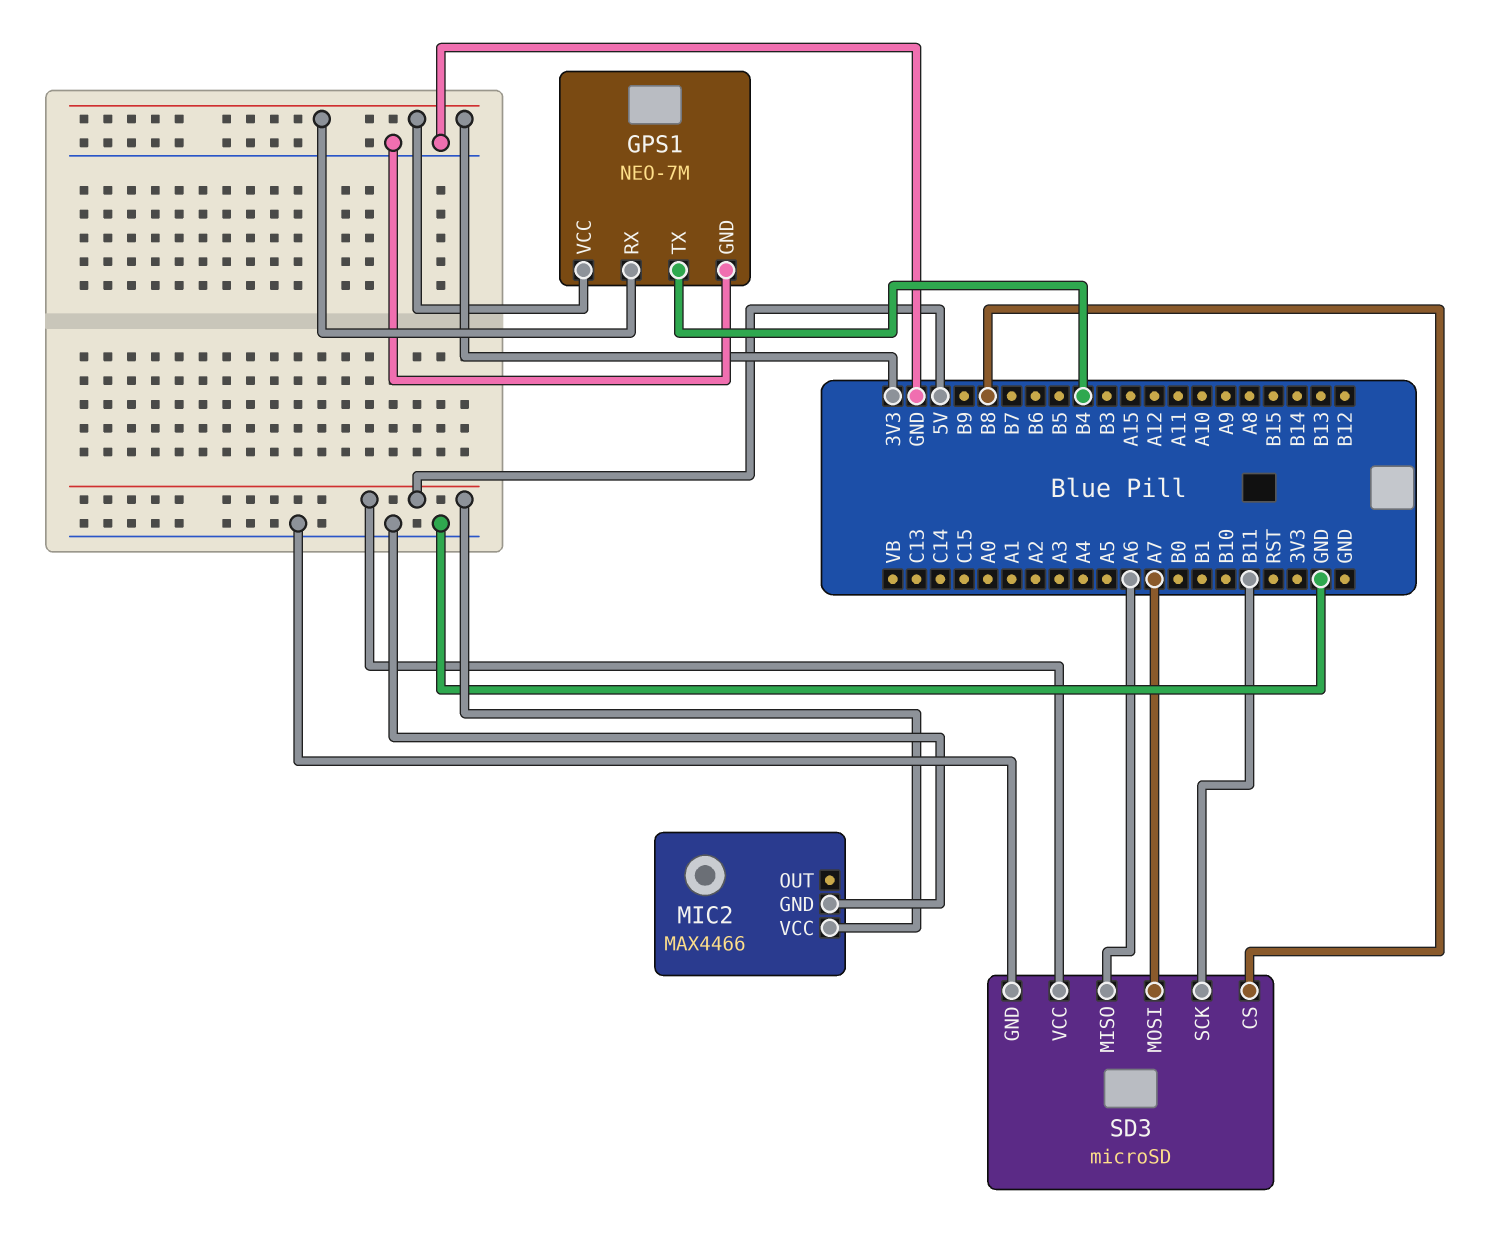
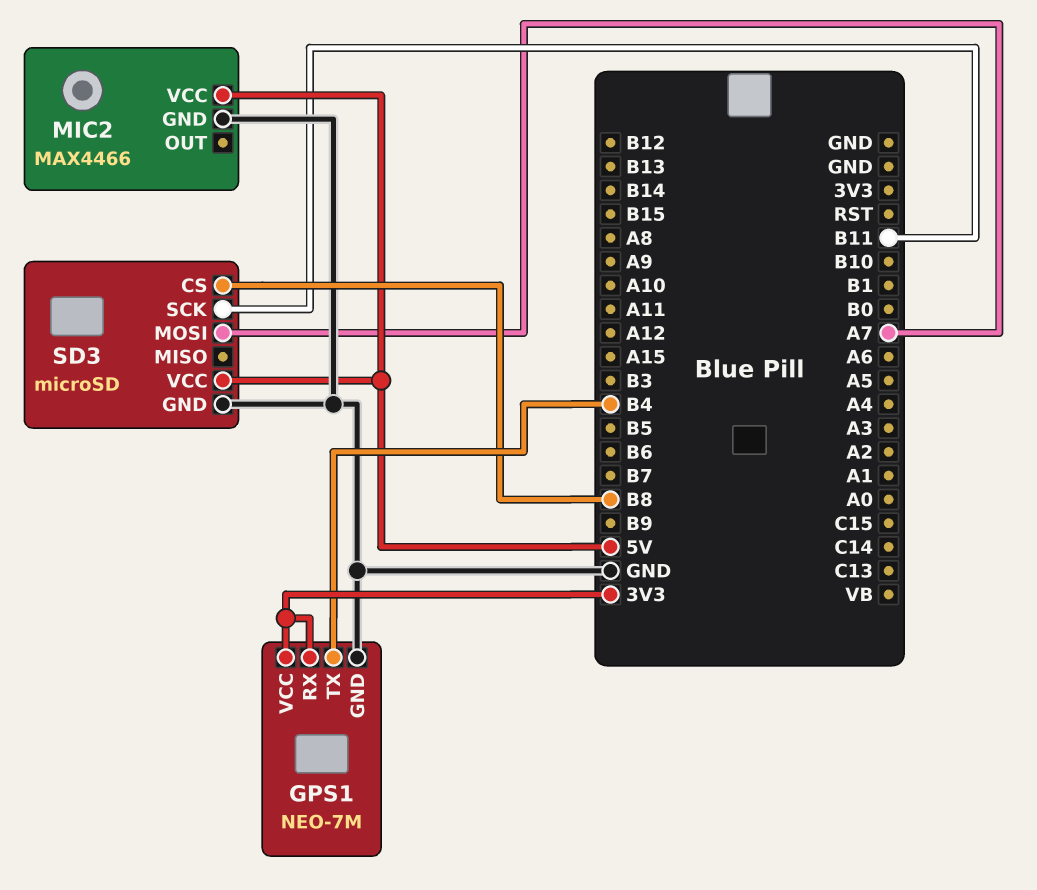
SD3 pin MISO: A6 -> none

